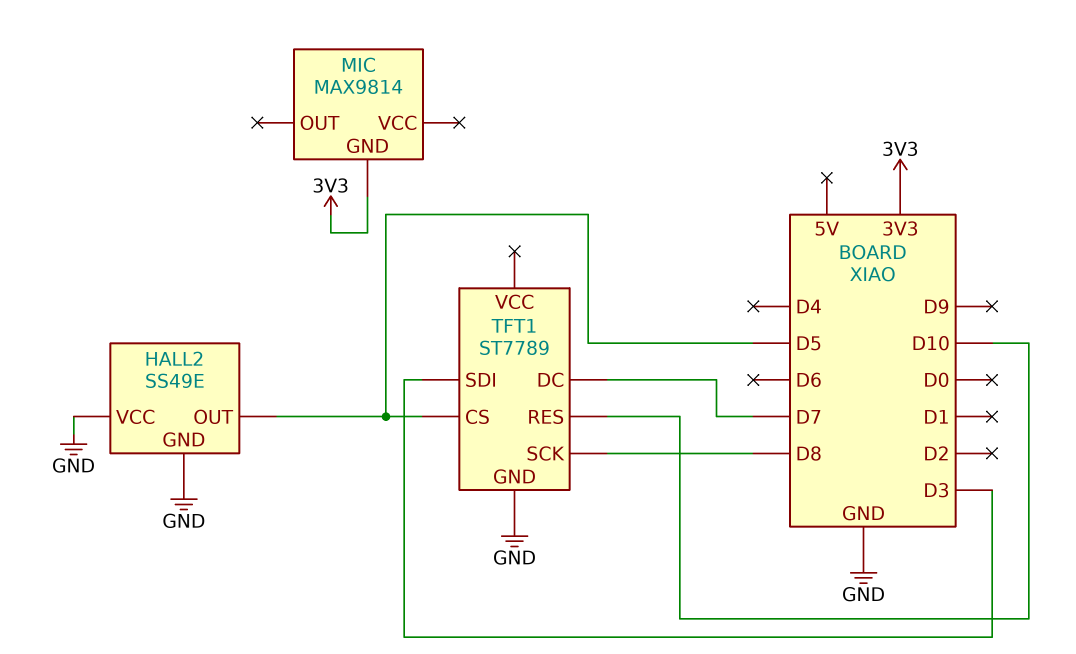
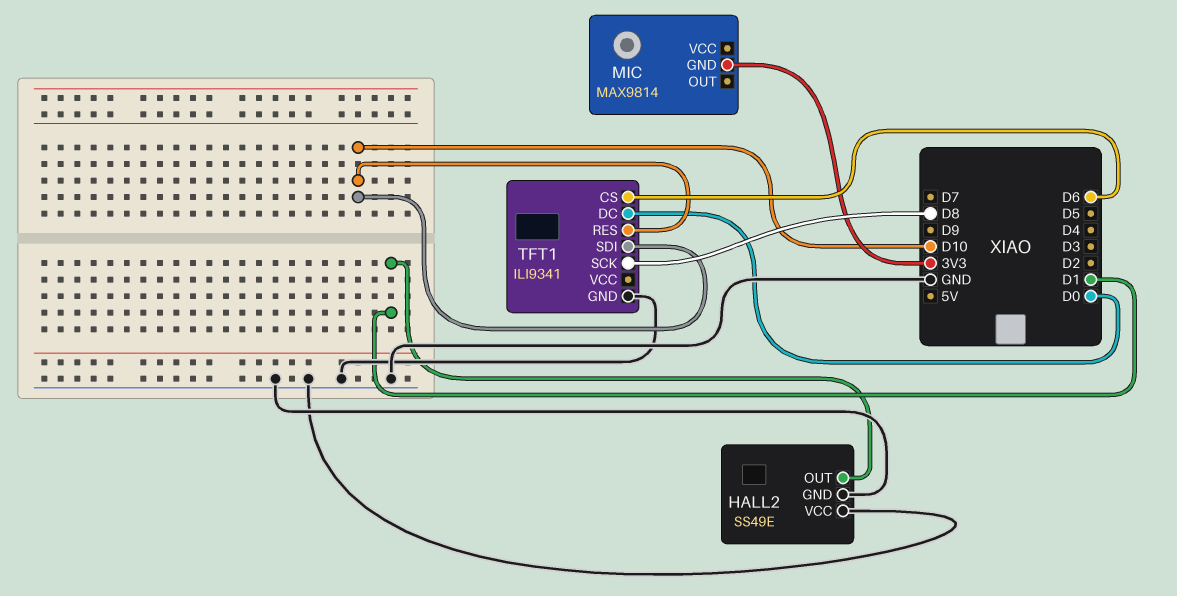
HALL2 pin OUT: D5 -> D1
TFT1: ST7789 -> ILI9341
TFT1 pin CS: D5 -> D6
TFT1 pin DC: D7 -> D0
TFT1 pin SDI: D3 -> D10

